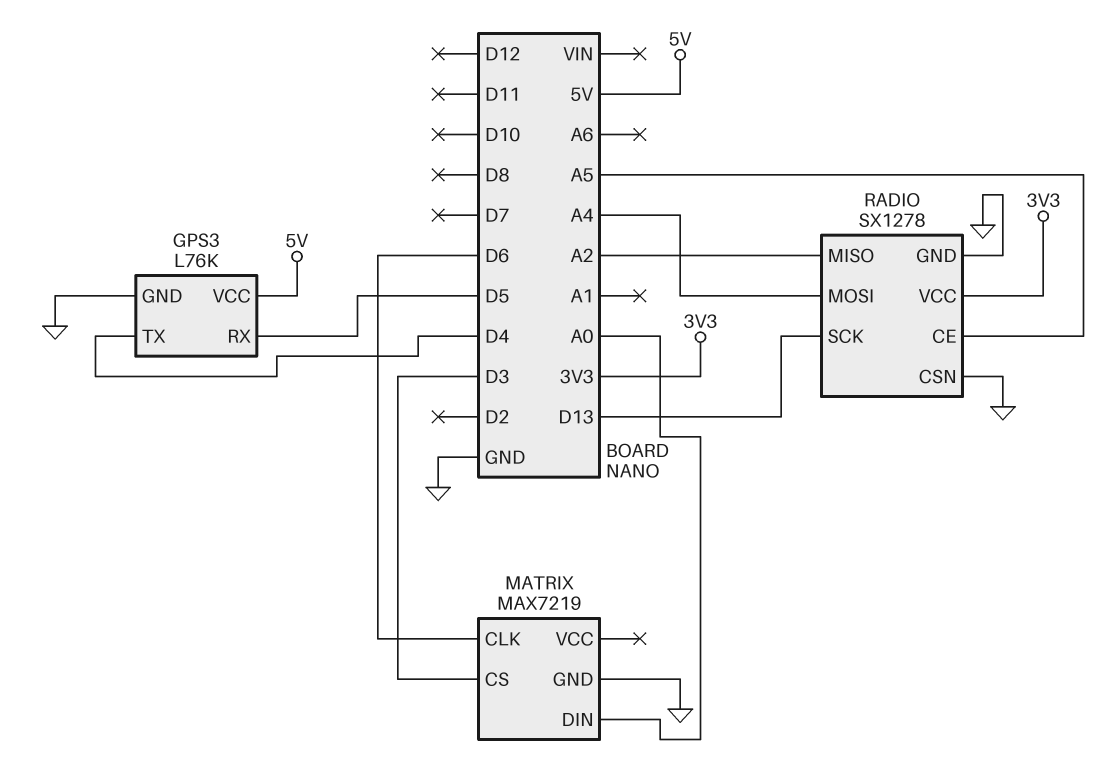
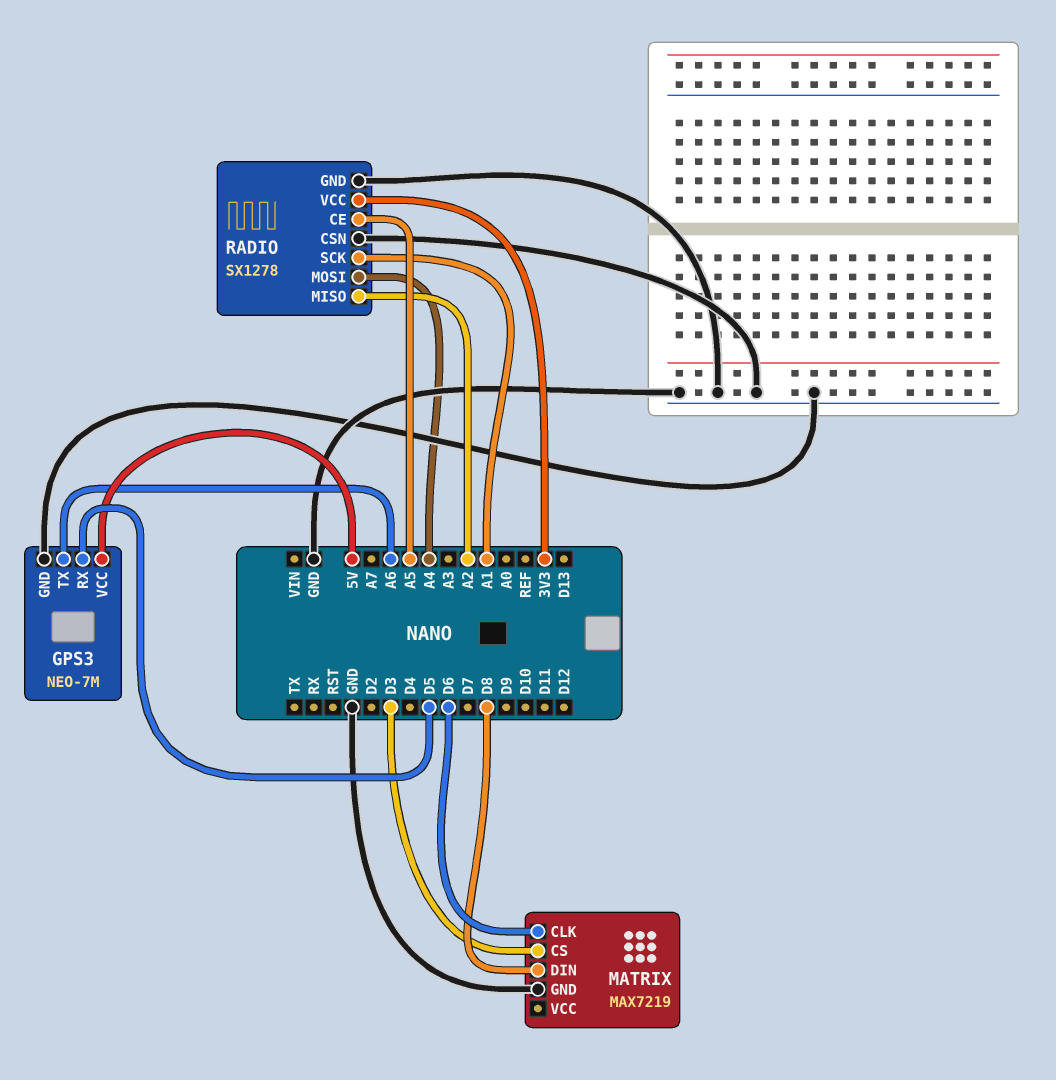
GPS3: L76K -> NEO-7M
GPS3 pin TX: D4 -> A6
MATRIX pin DIN: A0 -> D8
RADIO pin SCK: D13 -> A1

